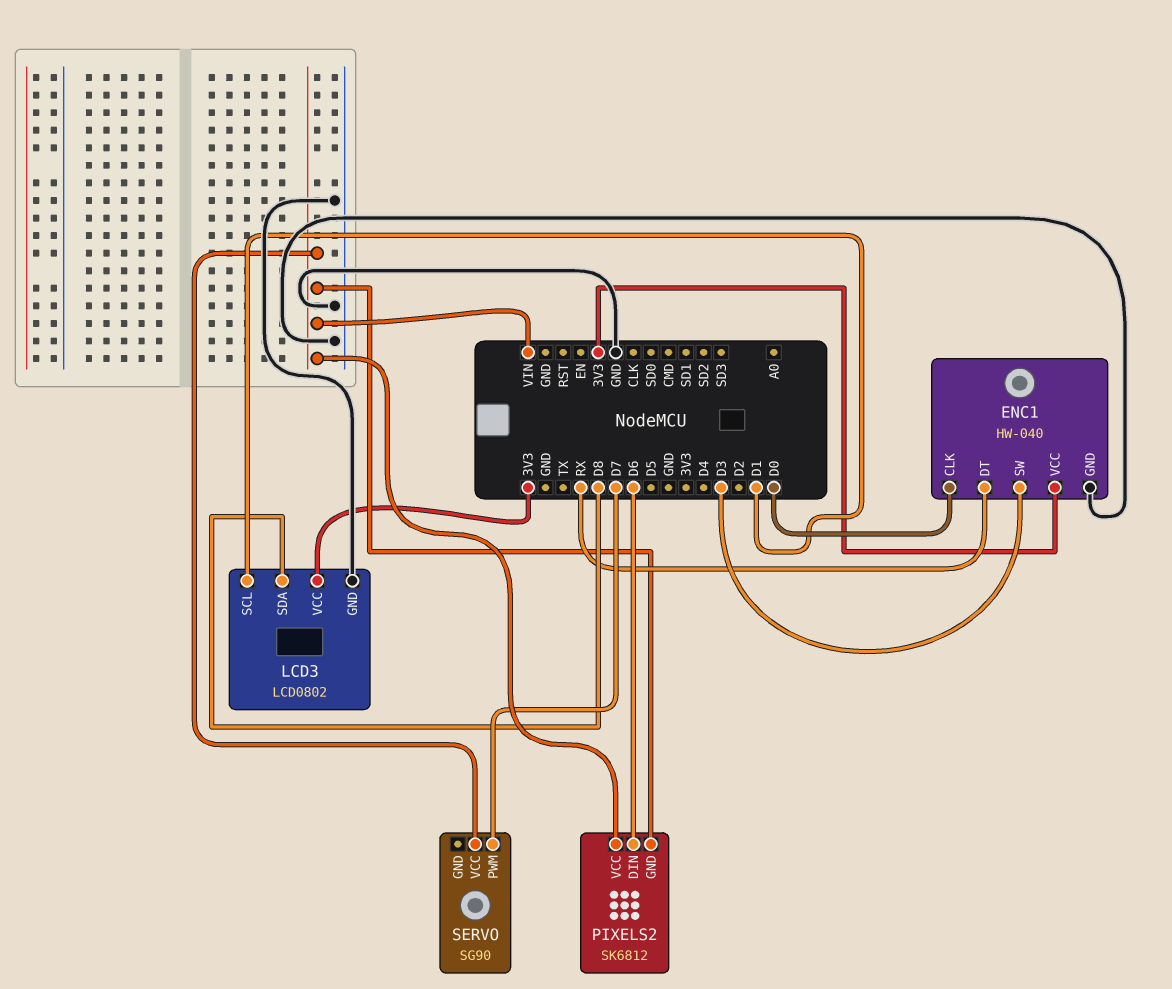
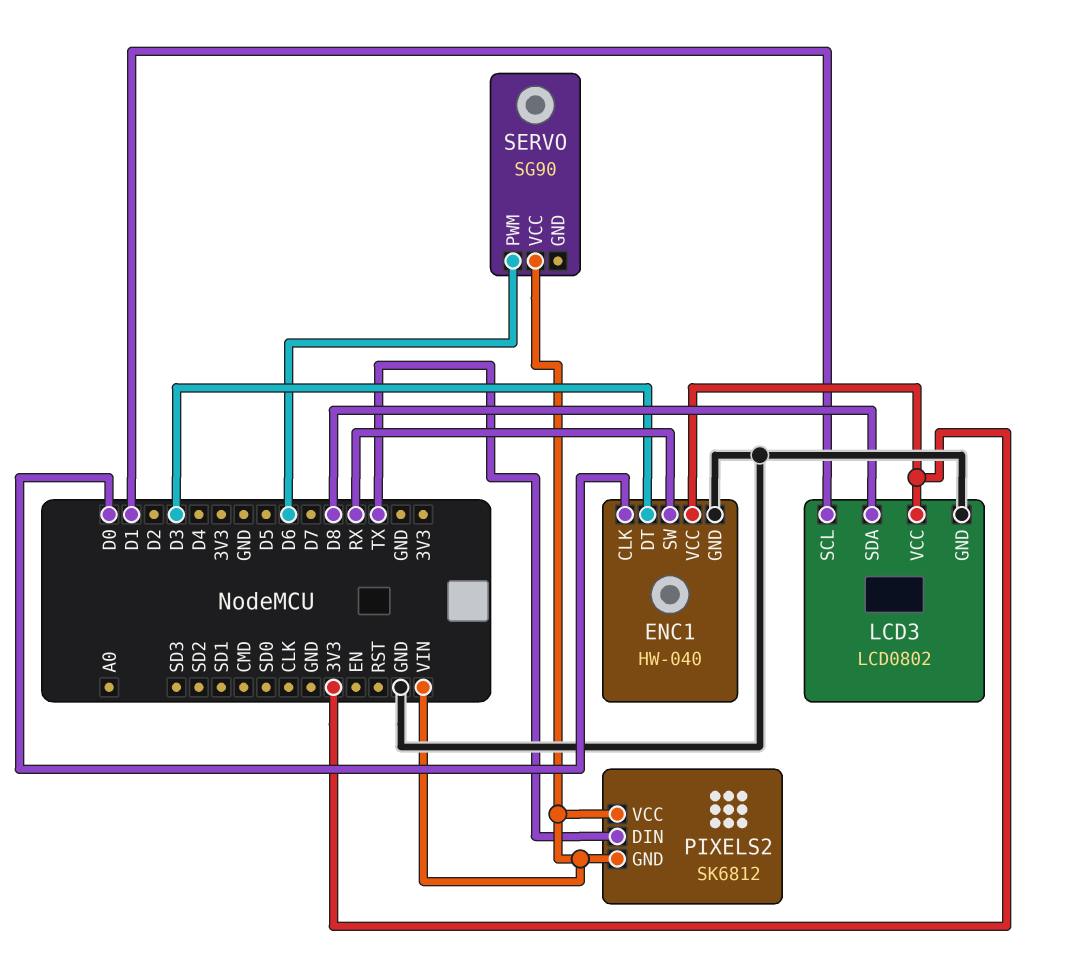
ENC1 pin DT: RX -> D3
ENC1 pin SW: D3 -> RX
PIXELS2 pin DIN: D6 -> TX
SERVO pin PWM: D7 -> D6

